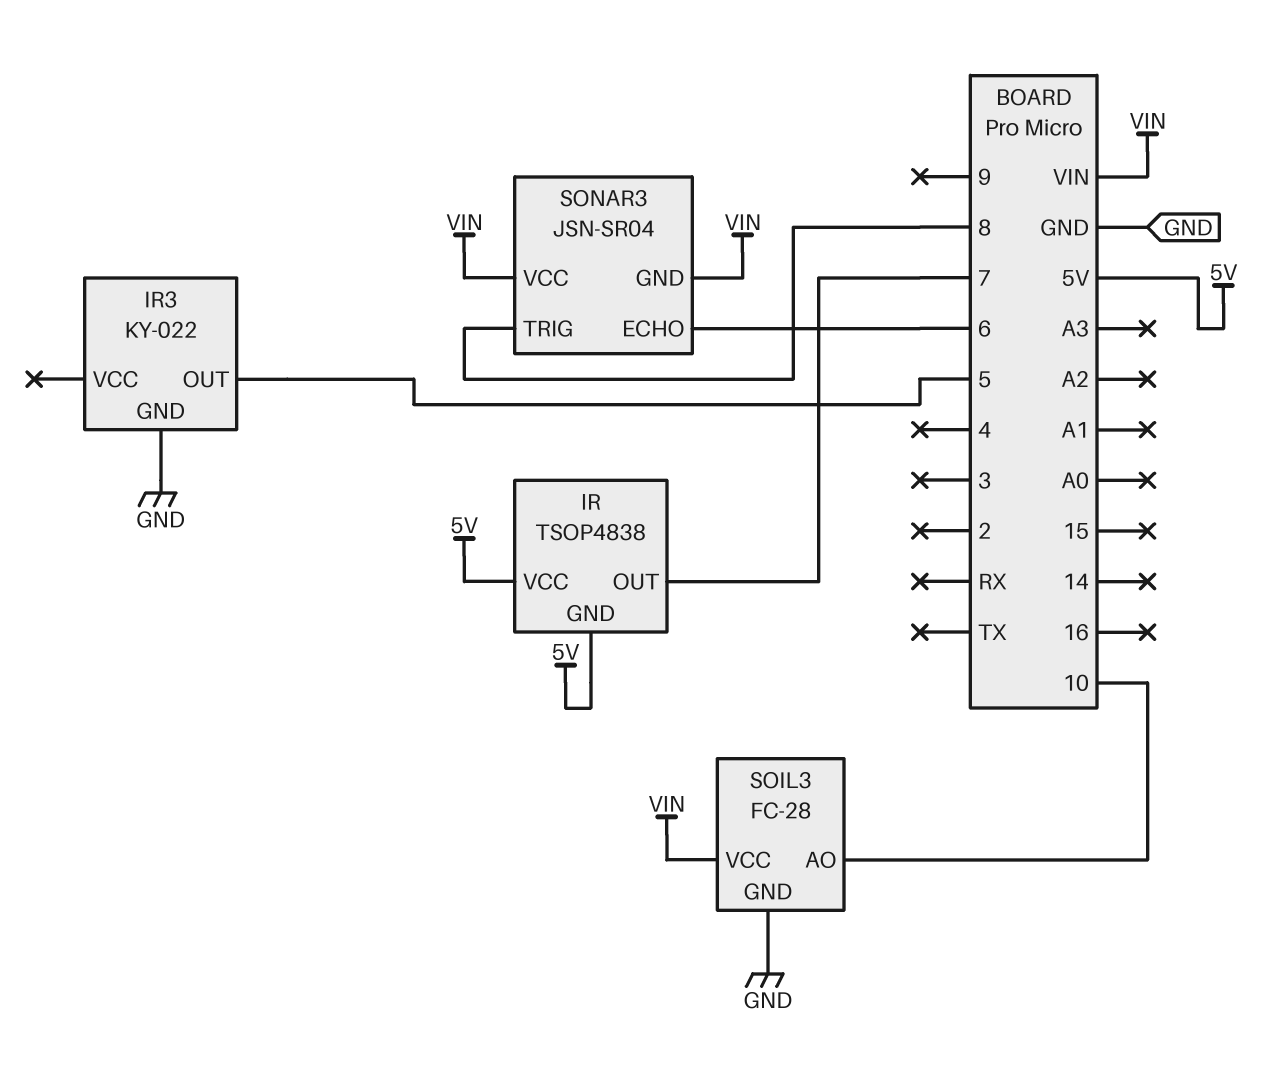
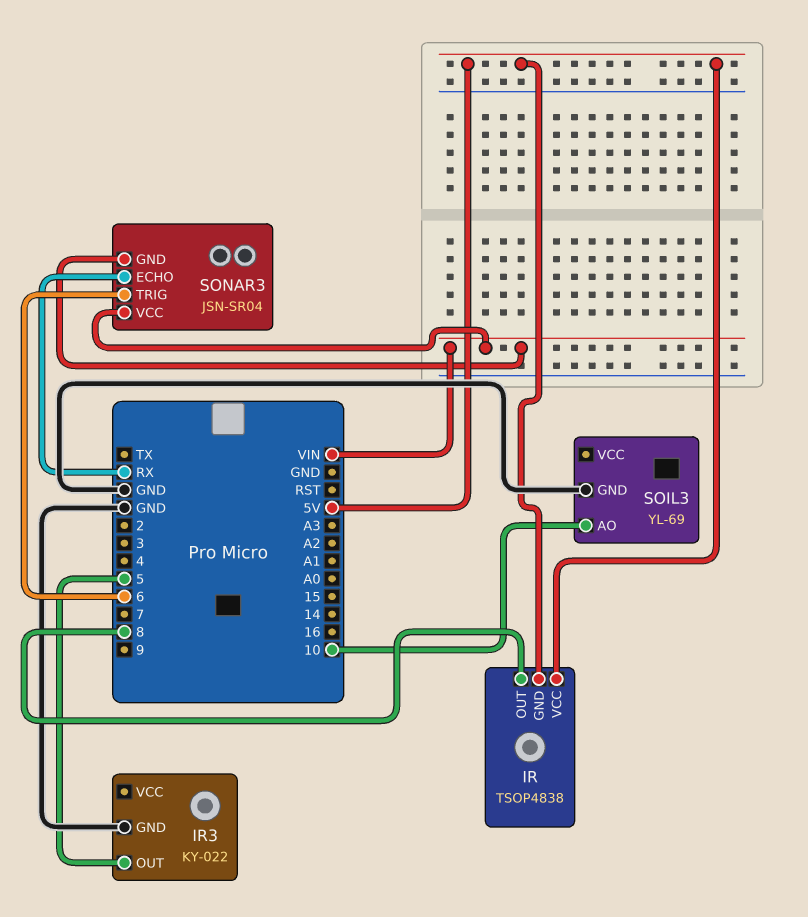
IR pin OUT: 7 -> 8
SOIL3: FC-28 -> YL-69
SOIL3 pin VCC: VIN -> none
SONAR3 pin ECHO: 6 -> RX
SONAR3 pin TRIG: 8 -> 6

